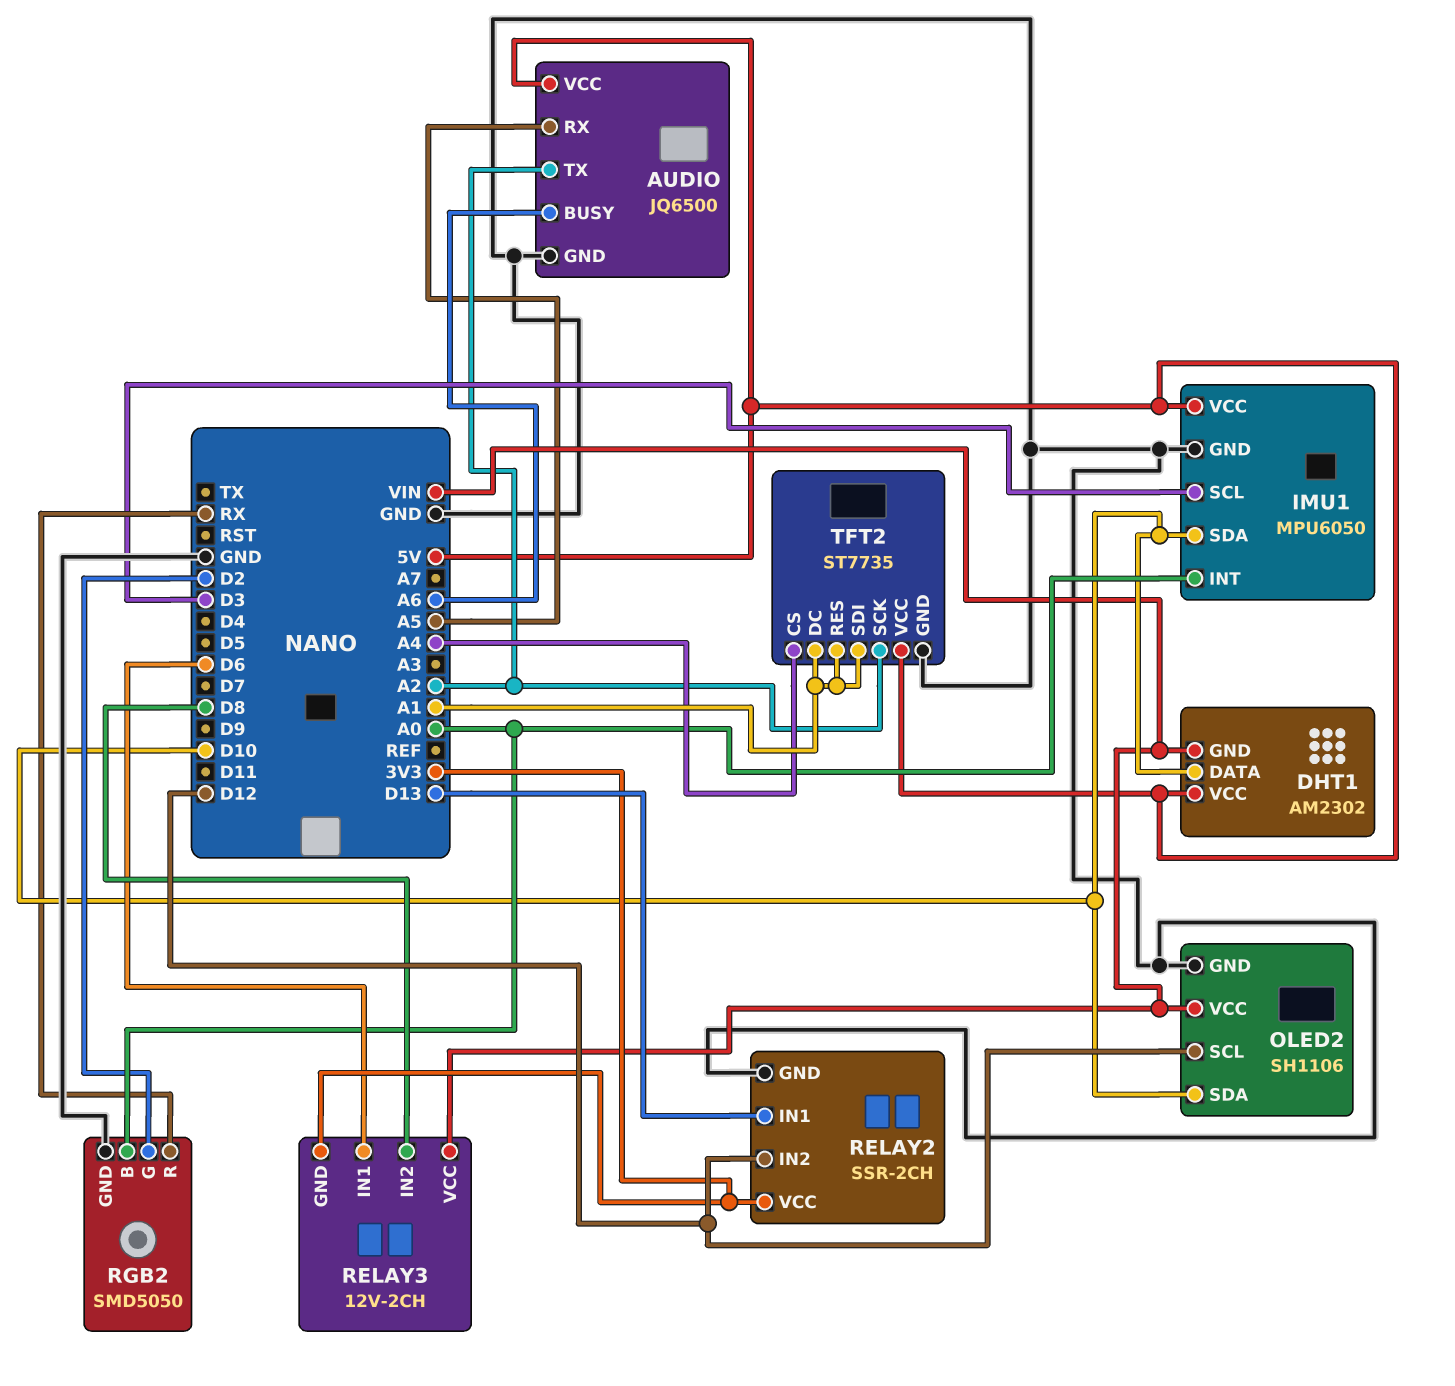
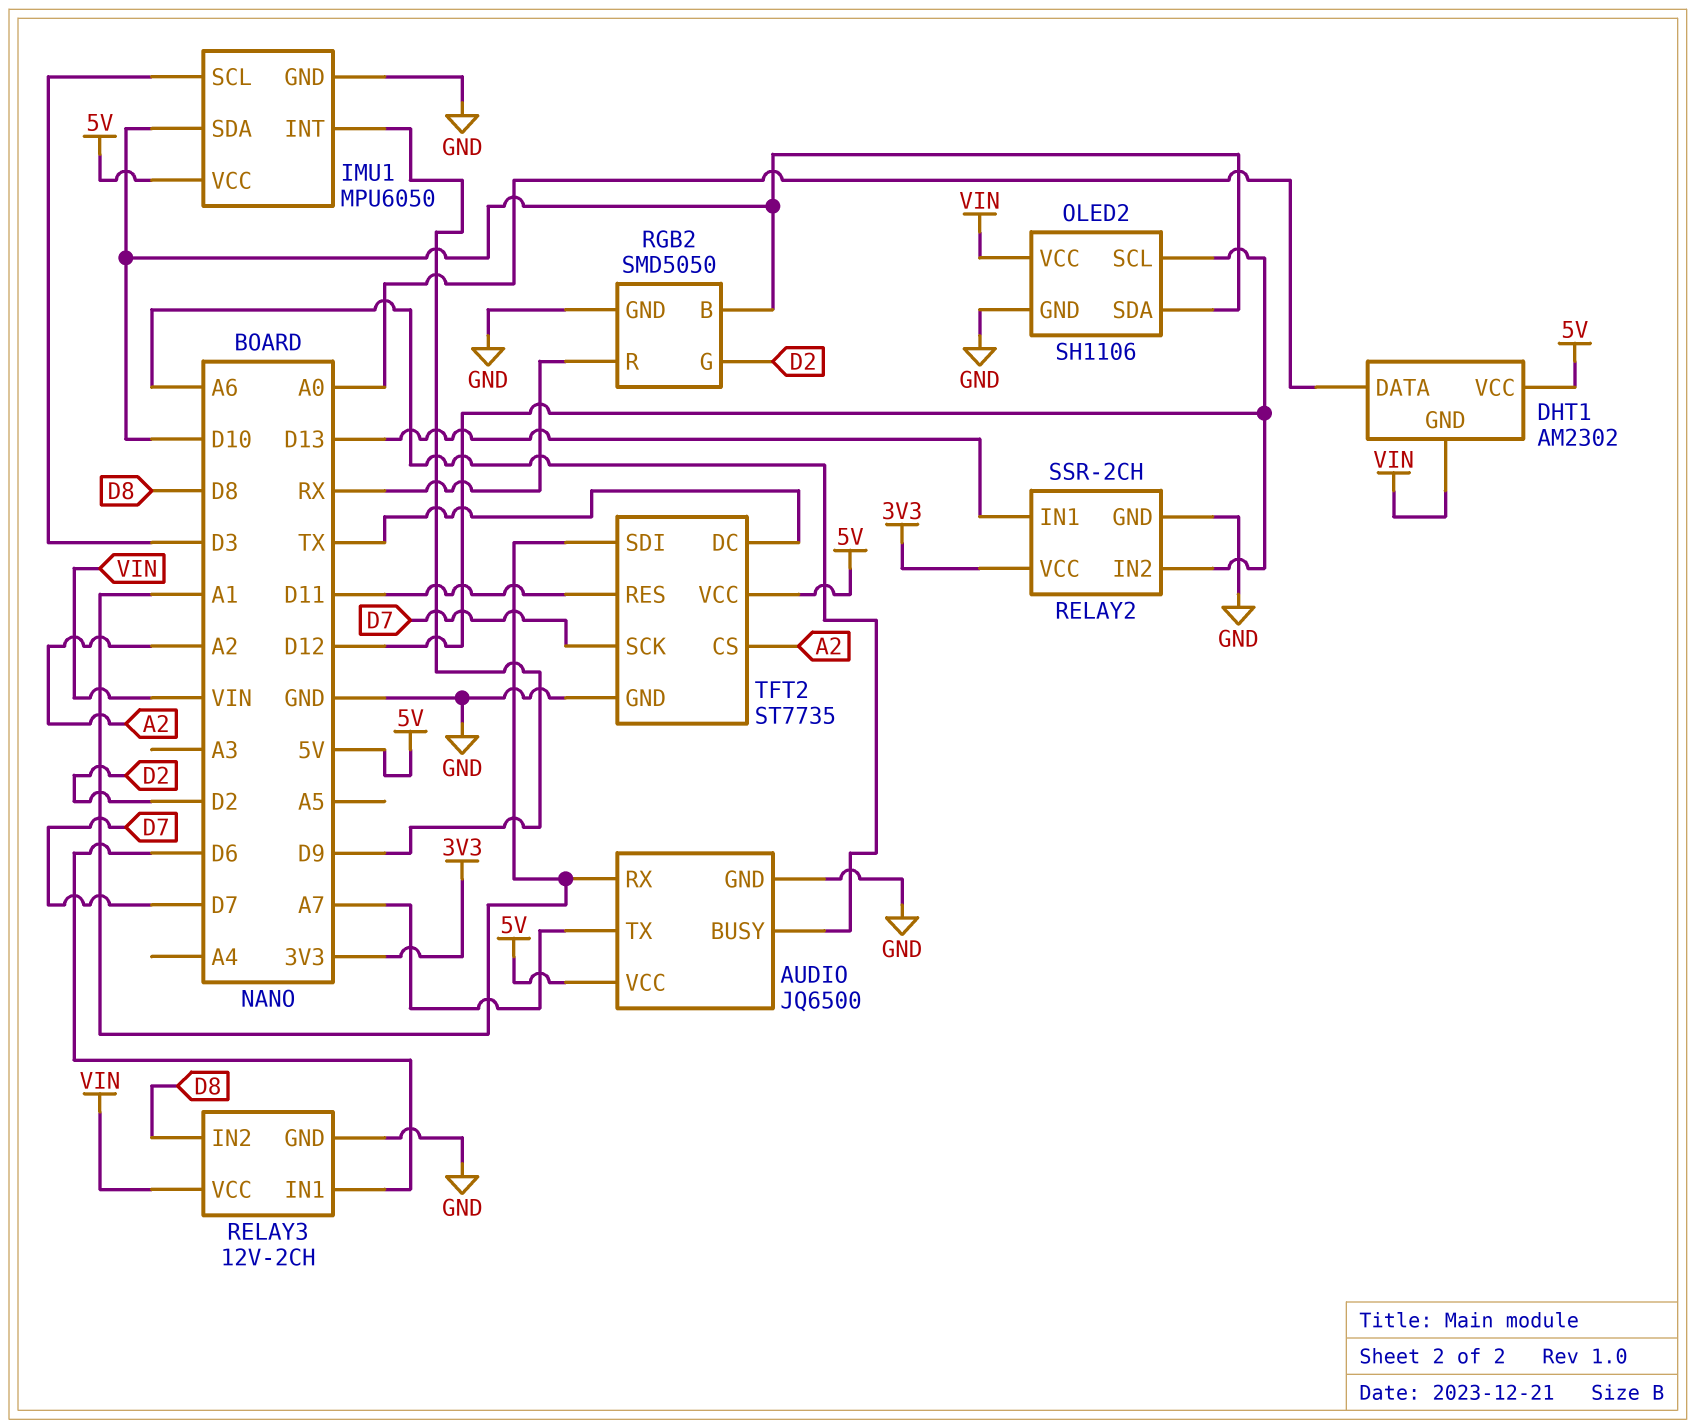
AUDIO pin RX: A5 -> A1
AUDIO pin TX: A2 -> A7
DHT1 pin DATA: D10 -> A0
IMU1 pin INT: A0 -> D9
RELAY3 pin GND: 3V3 -> GND
RGB2 pin B: A0 -> D10
TFT2 pin CS: A4 -> A2
TFT2 pin DC: A1 -> TX
TFT2 pin RES: A1 -> D11
TFT2 pin SCK: A2 -> D7

